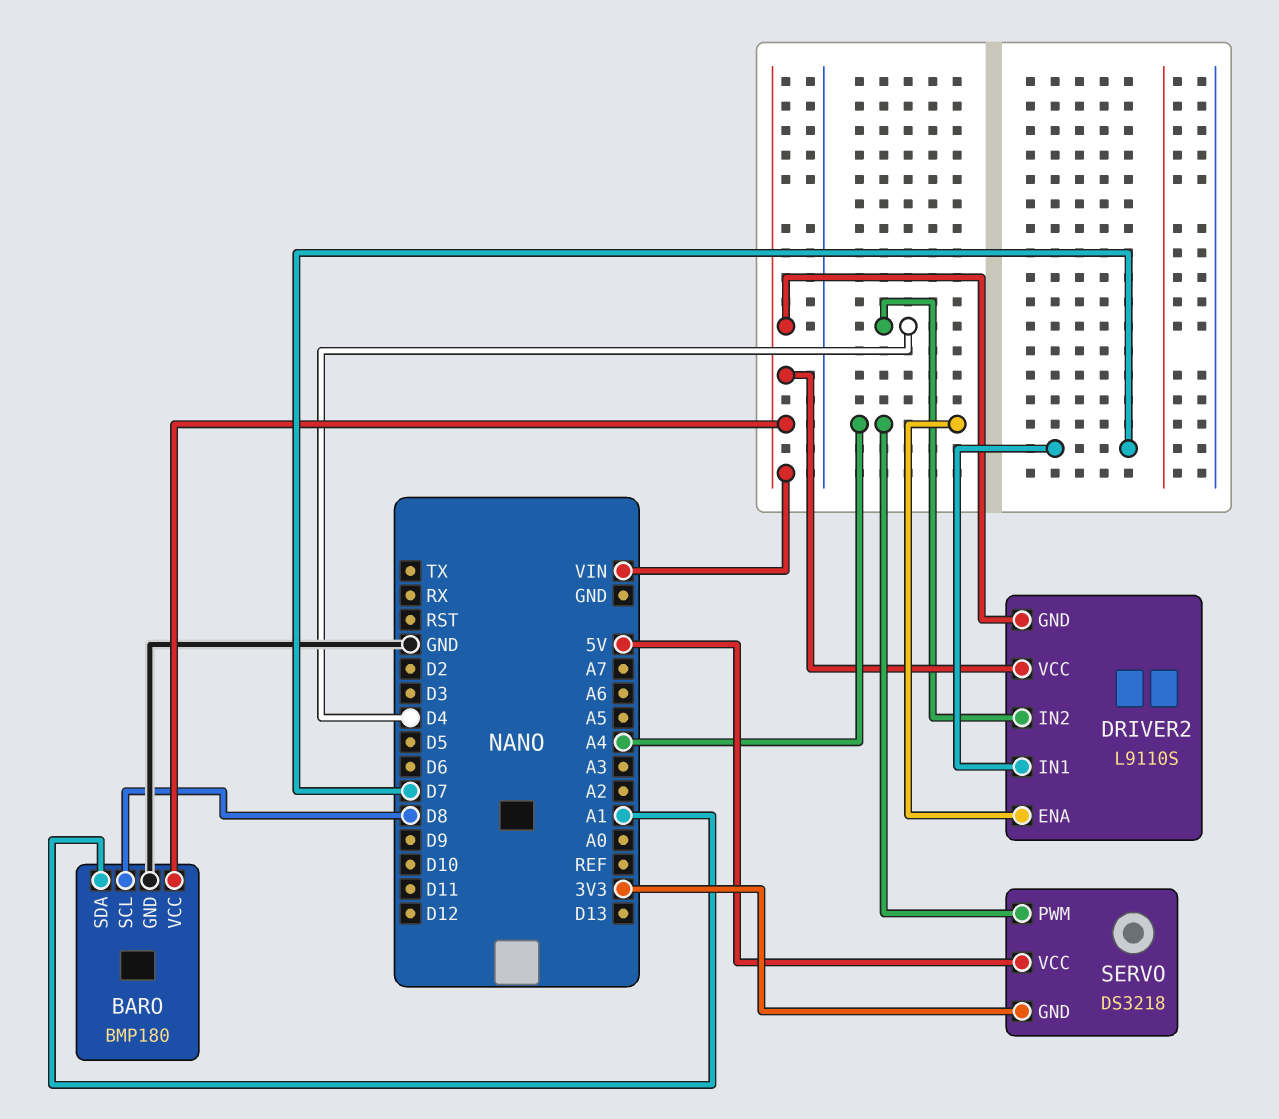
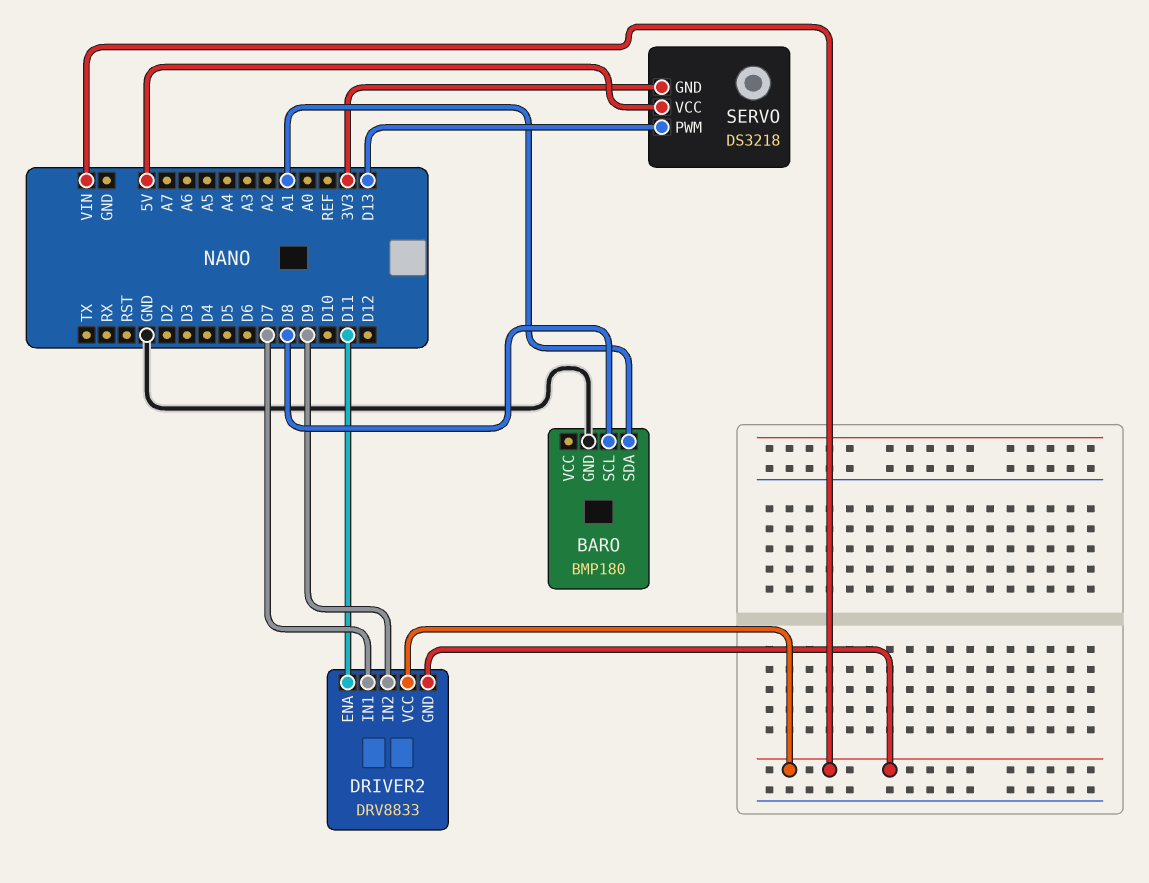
BARO pin VCC: VIN -> none
DRIVER2: L9110S -> DRV8833
DRIVER2 pin ENA: A4 -> D11
DRIVER2 pin IN2: D4 -> D9
SERVO pin PWM: A4 -> D13

